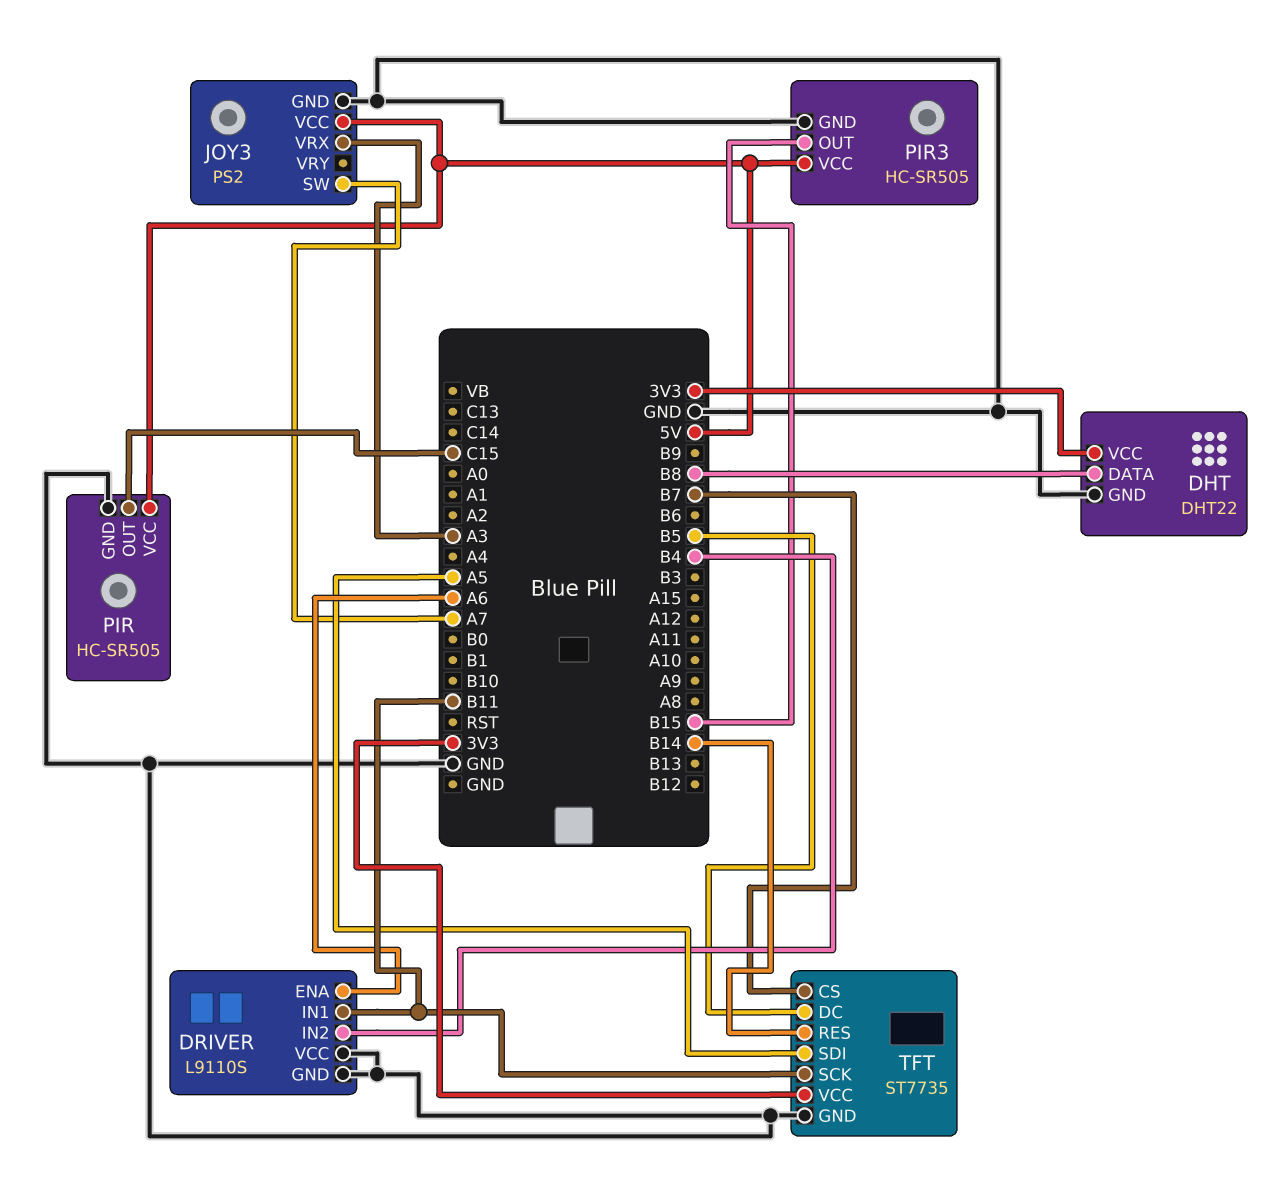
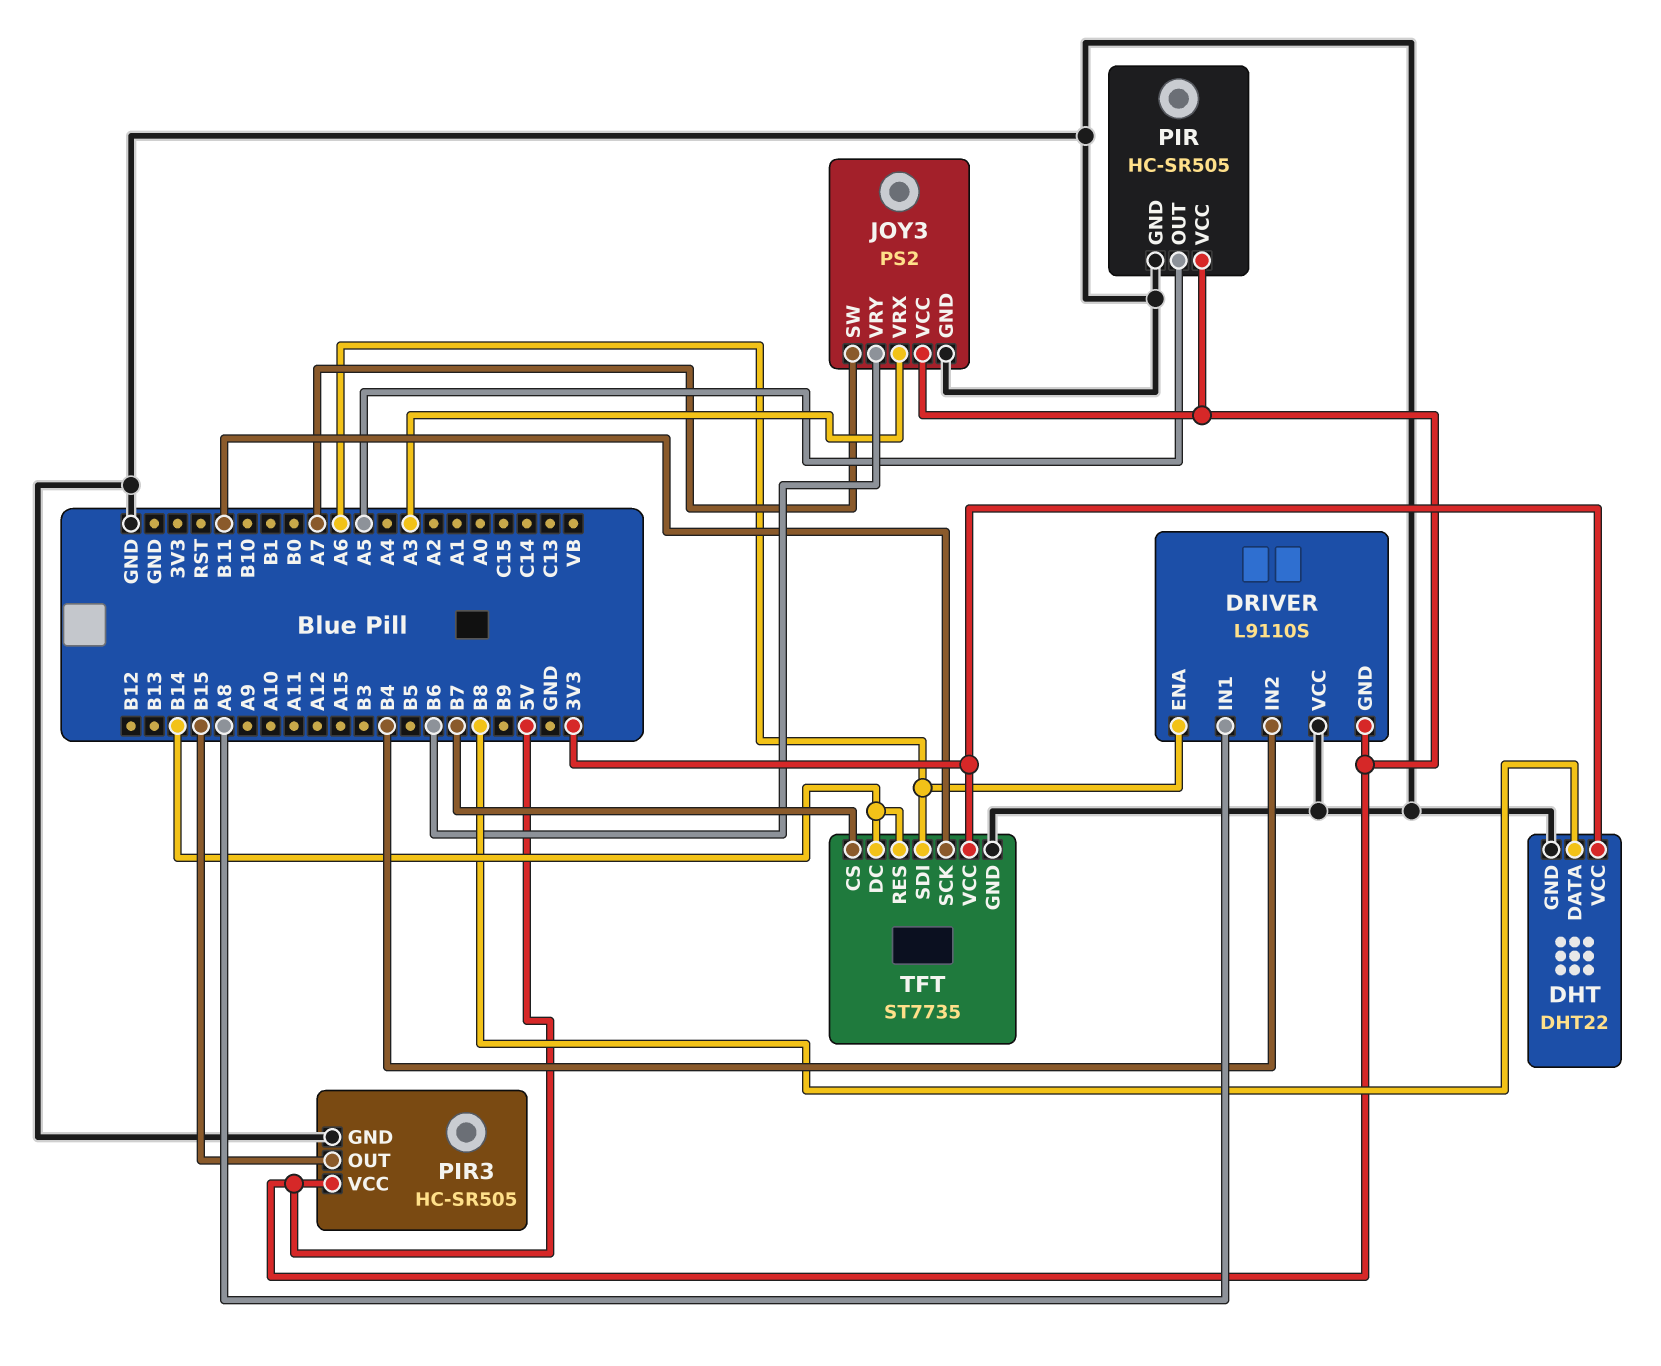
DRIVER pin GND: GND -> 5V
DRIVER pin IN1: B11 -> A8
JOY3 pin VRY: none -> B6
PIR pin OUT: C15 -> A5
TFT pin DC: B5 -> B14
TFT pin SDI: A5 -> A6

